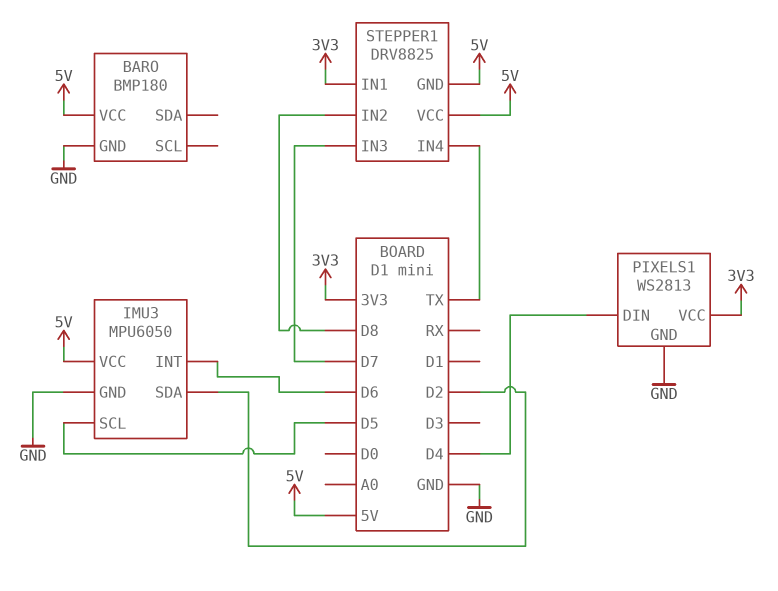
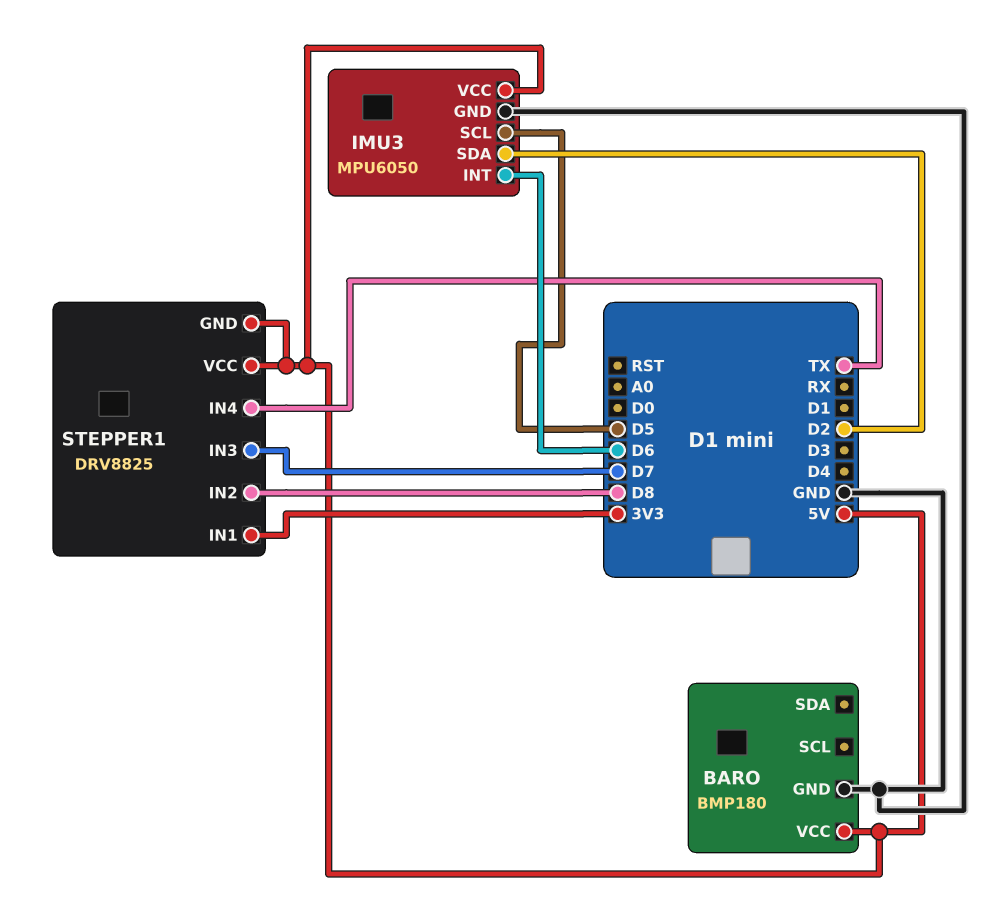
PIXELS1: WS2813 -> none
PIXELS1 pin DIN: D4 -> none
PIXELS1 pin GND: GND -> none
PIXELS1 pin VCC: 3V3 -> none

